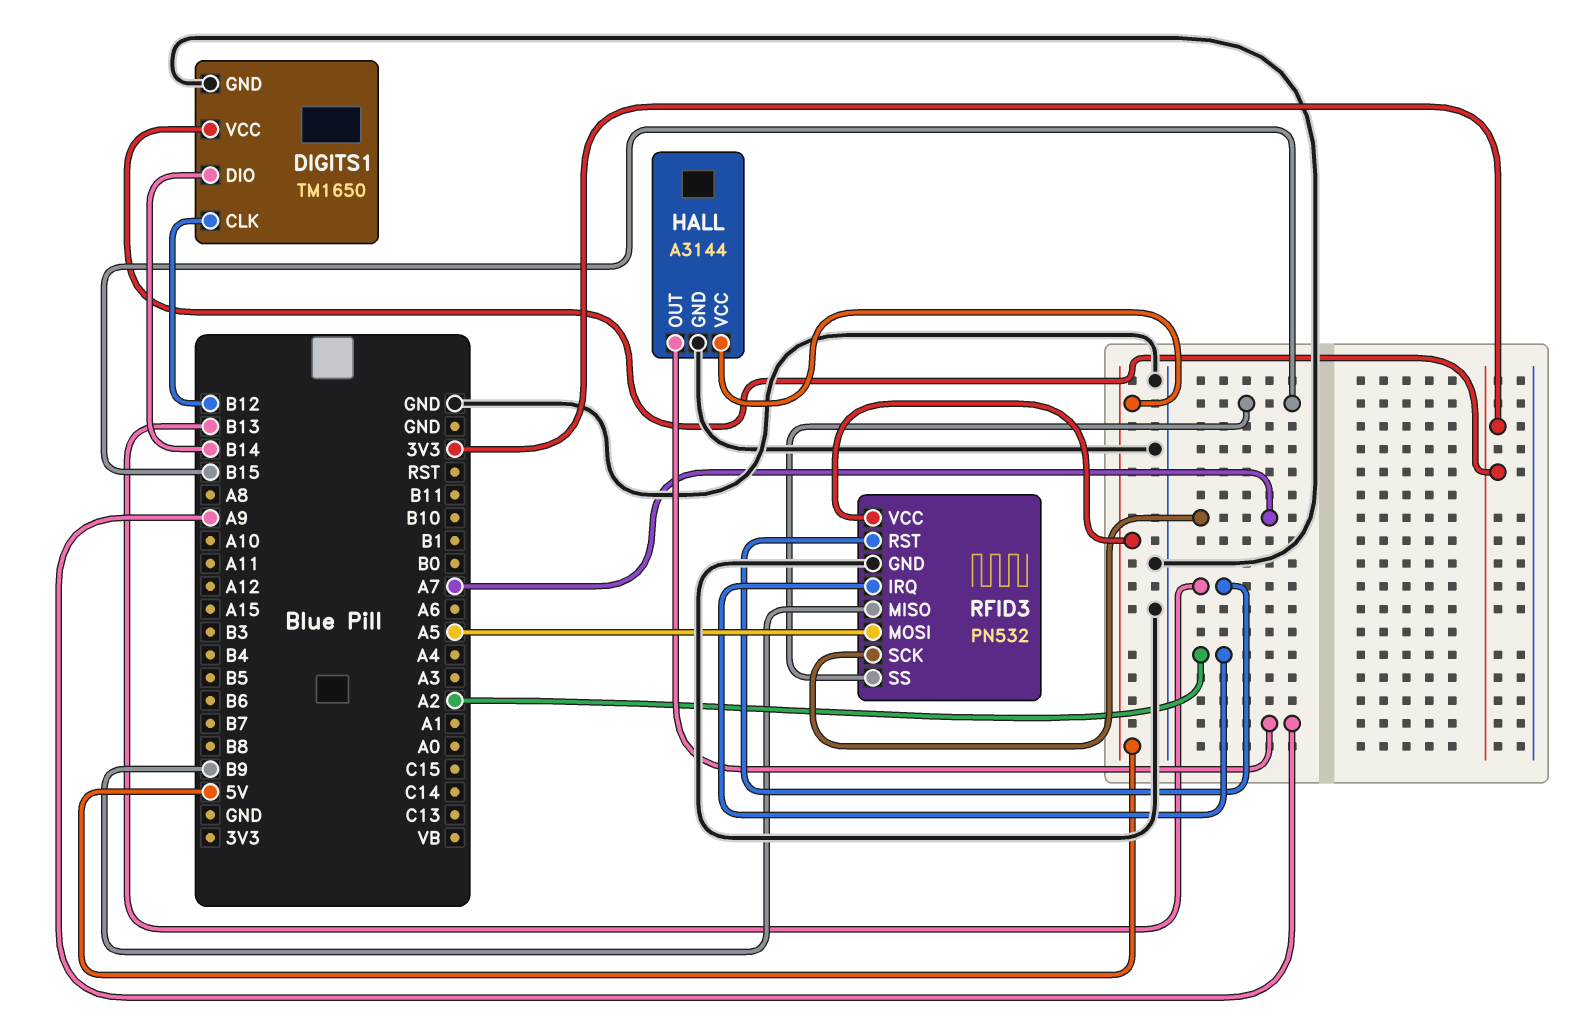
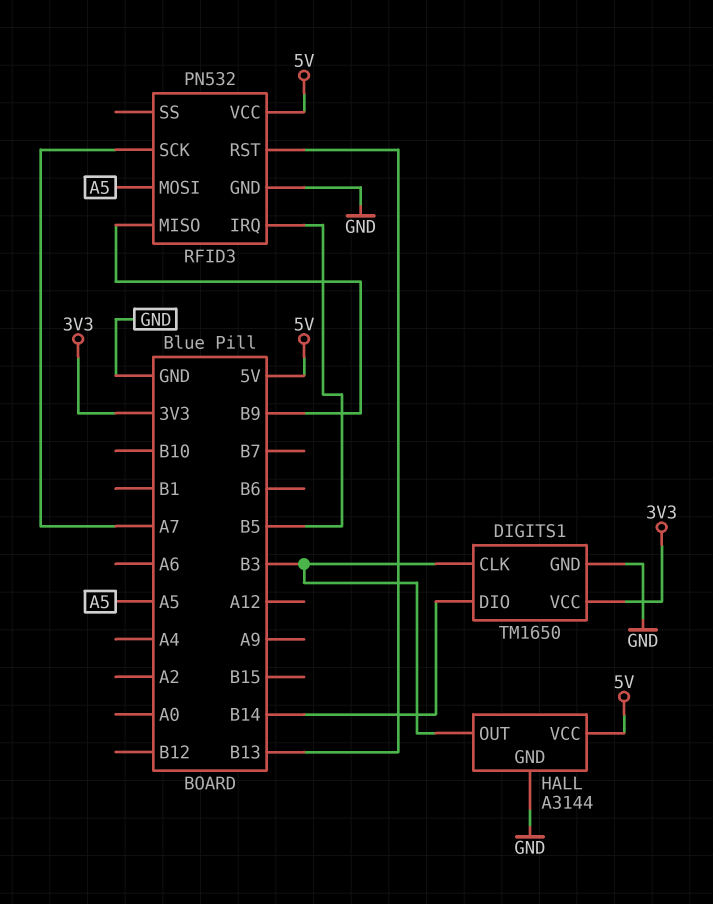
DIGITS1 pin CLK: B12 -> B3
HALL pin OUT: A9 -> B3
RFID3 pin IRQ: A2 -> B5
RFID3 pin SS: B15 -> none

